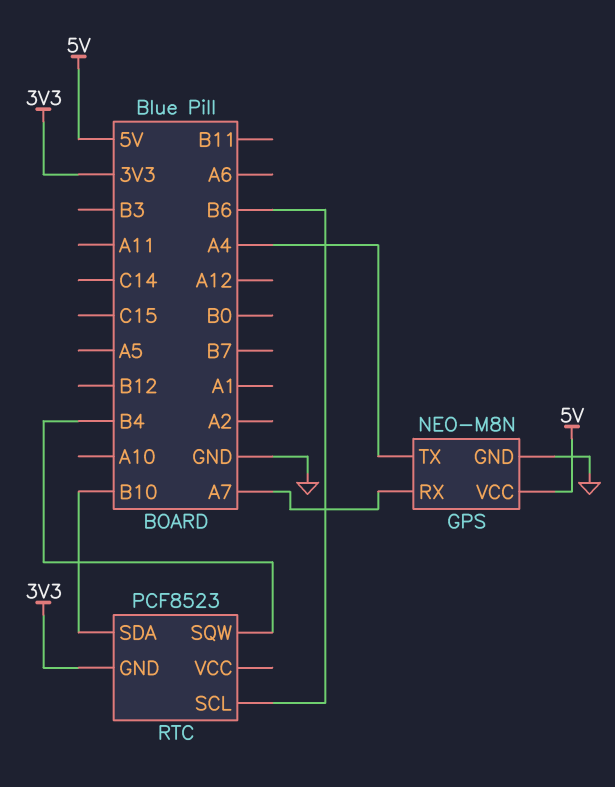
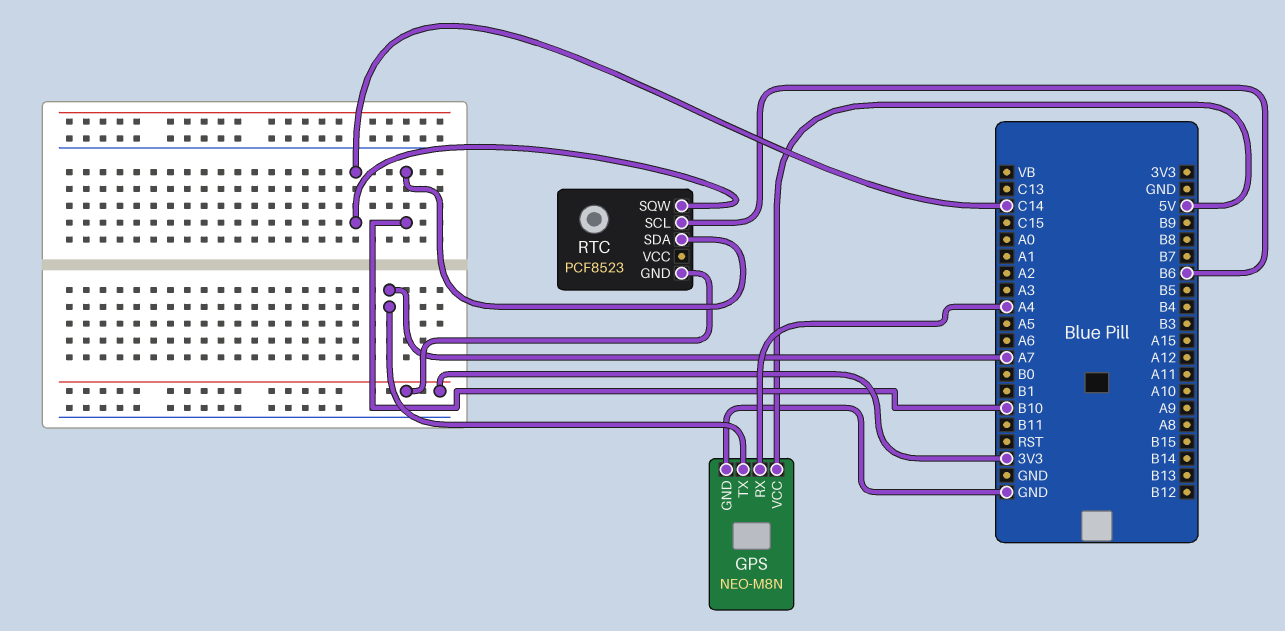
GPS pin RX: A7 -> A4
GPS pin TX: A4 -> A7
RTC pin SQW: B4 -> C14

